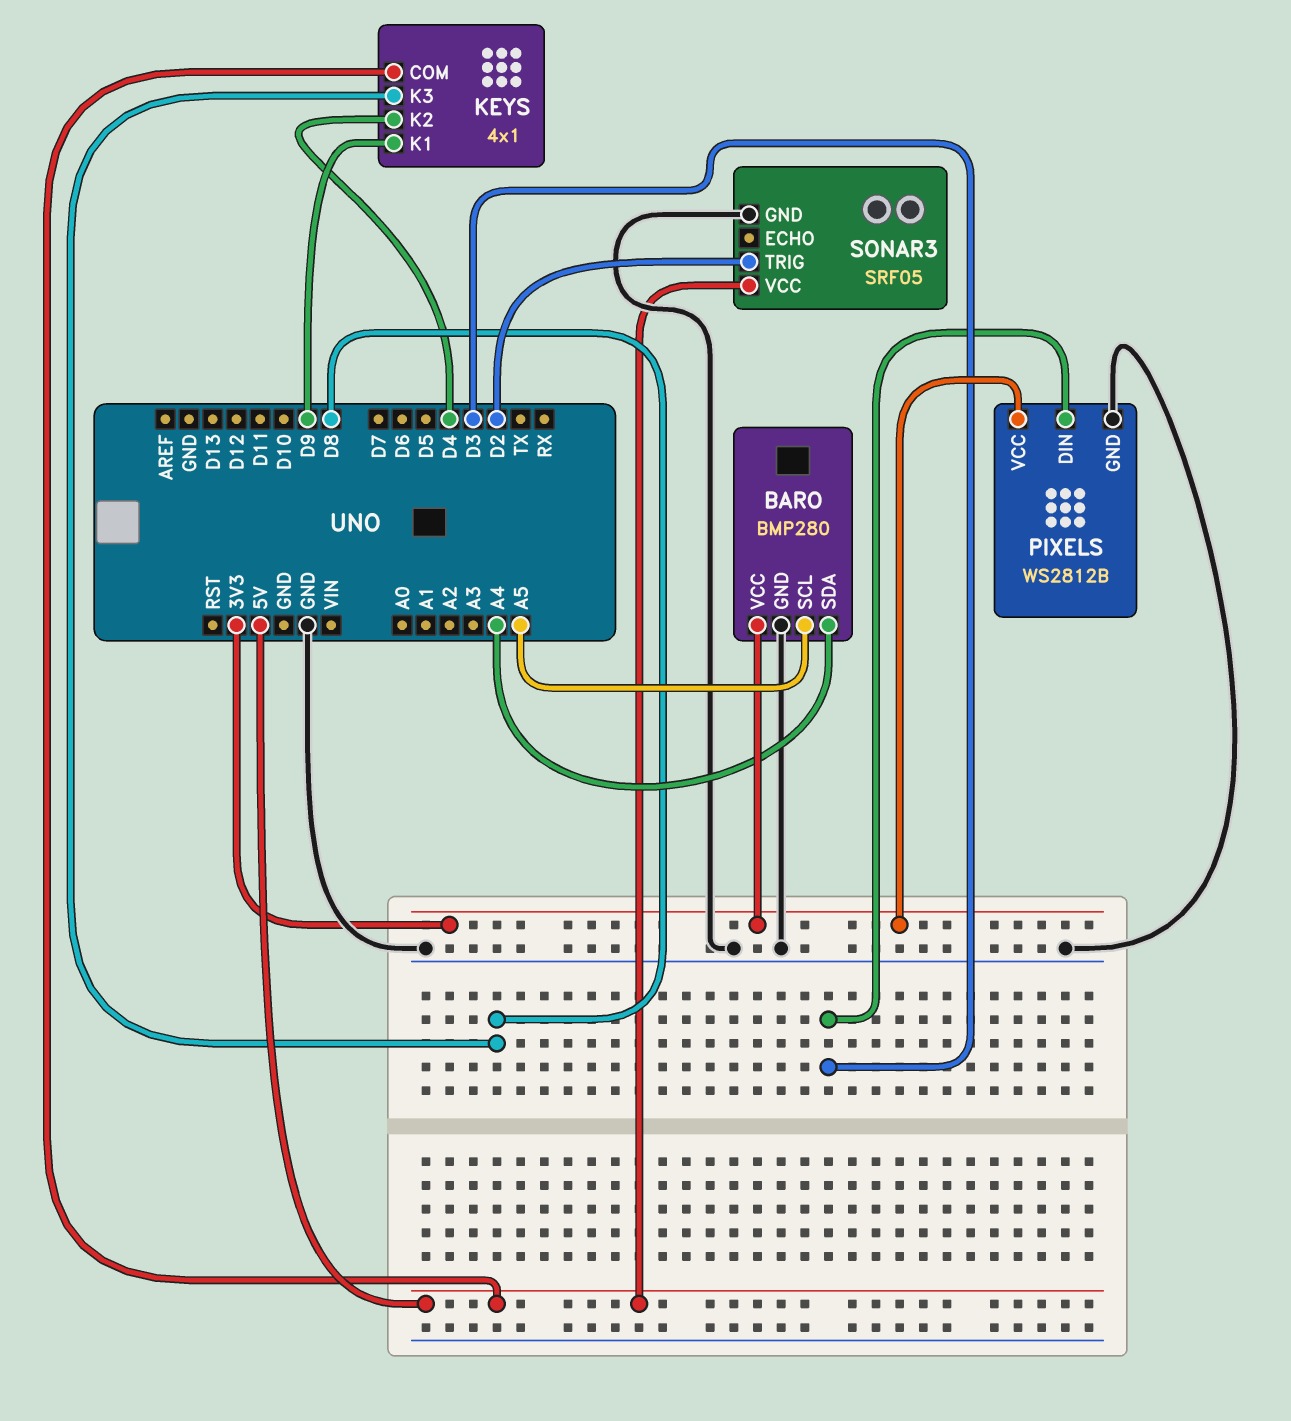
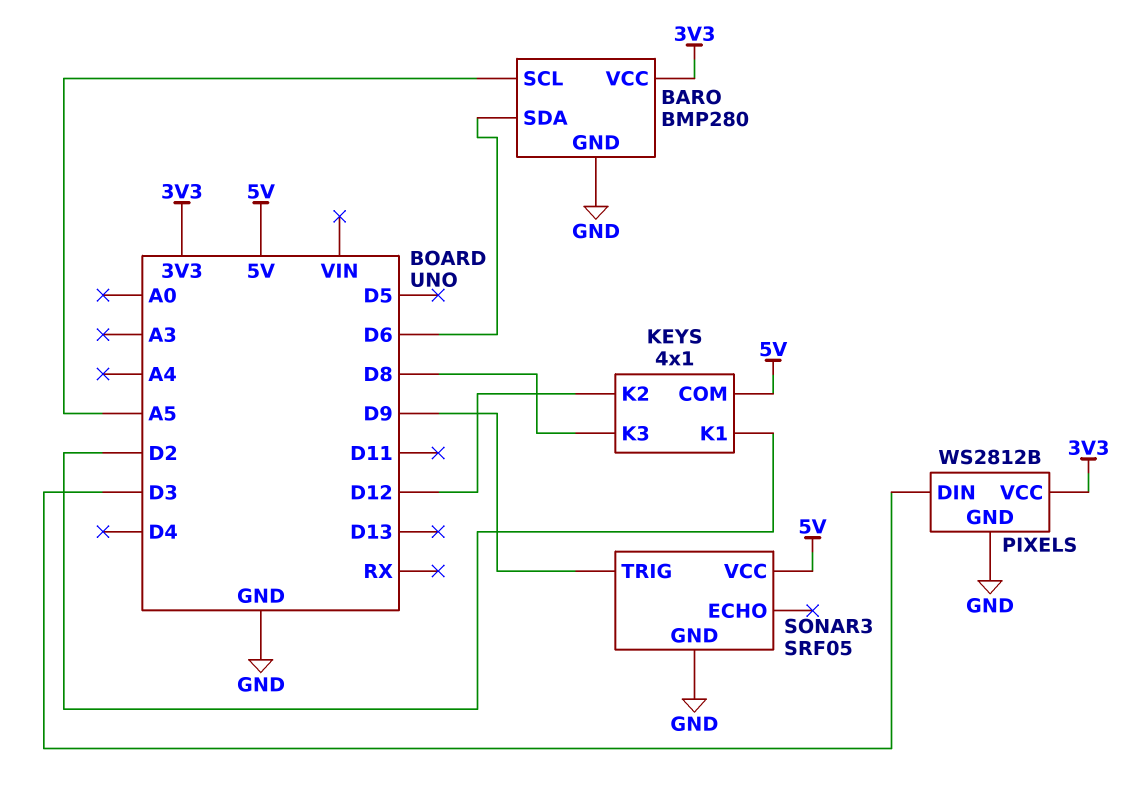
BARO pin SDA: A4 -> D6
KEYS pin K1: D9 -> D2
KEYS pin K2: D4 -> D12
SONAR3 pin TRIG: D2 -> D9

